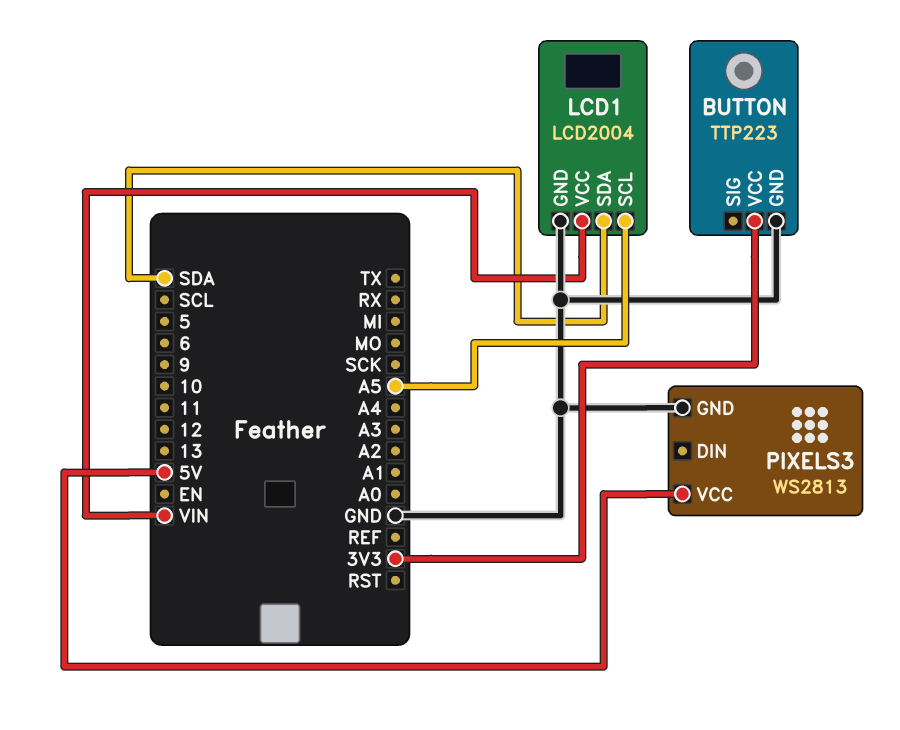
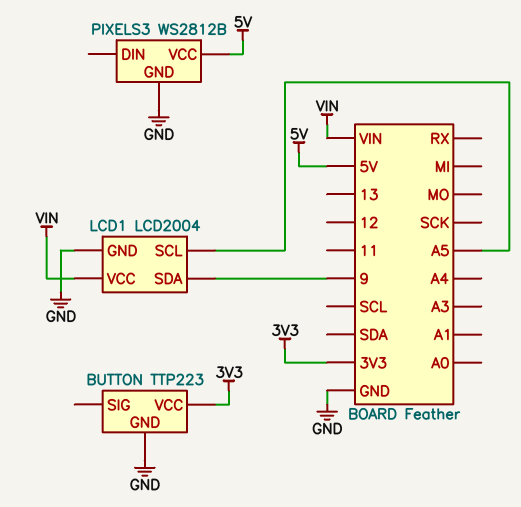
LCD1 pin SDA: SDA -> 9
PIXELS3: WS2813 -> WS2812B

